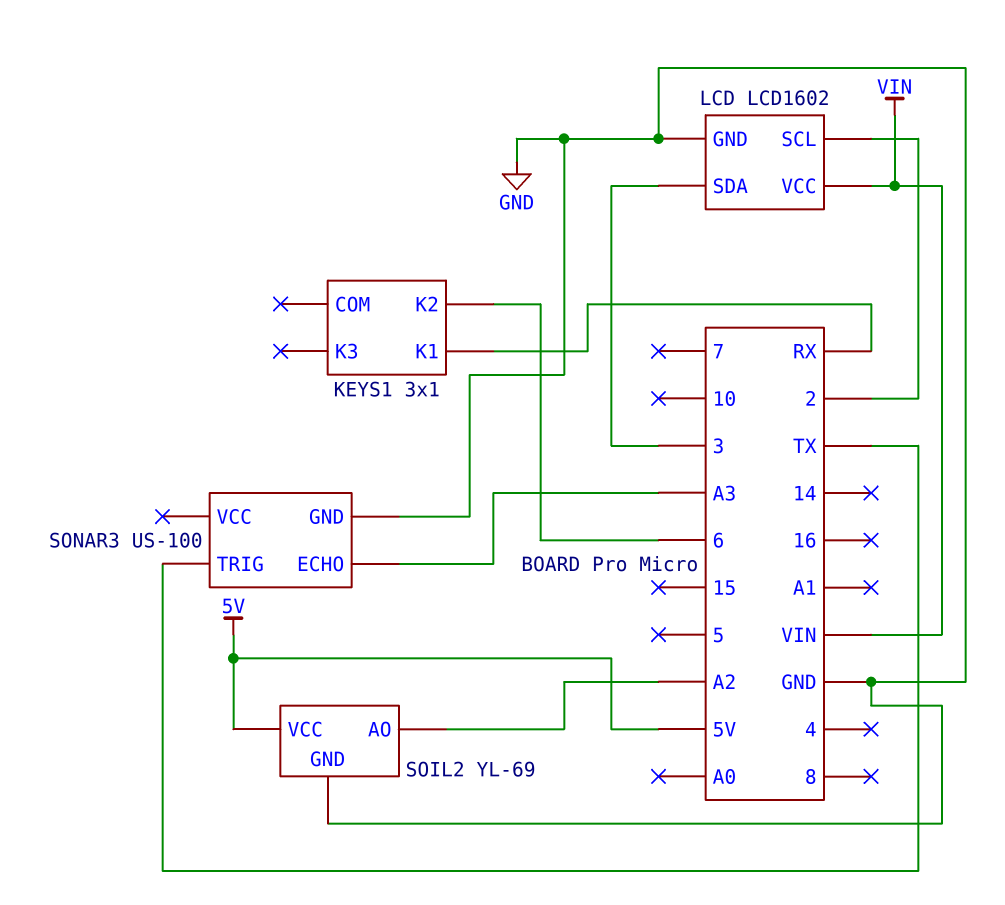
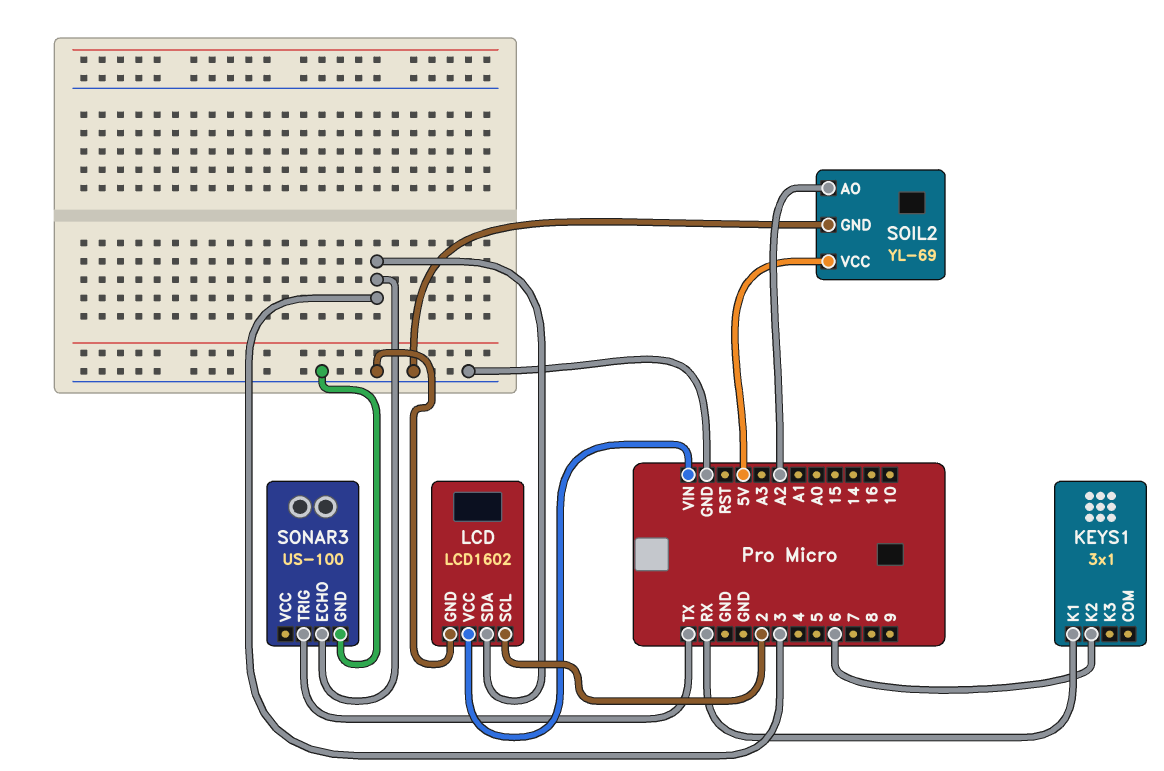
SONAR3 pin ECHO: A3 -> 3

